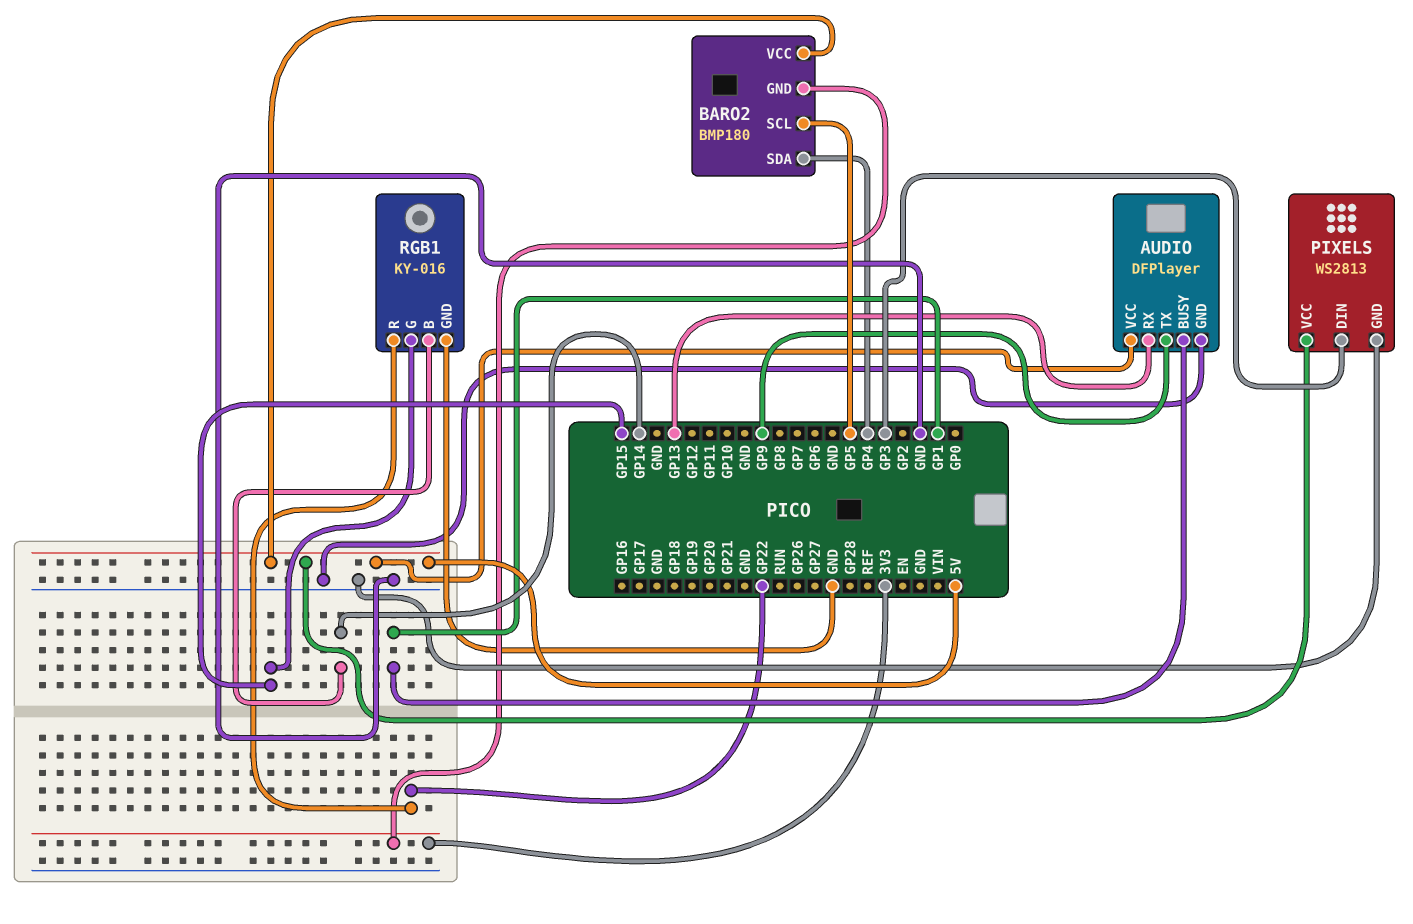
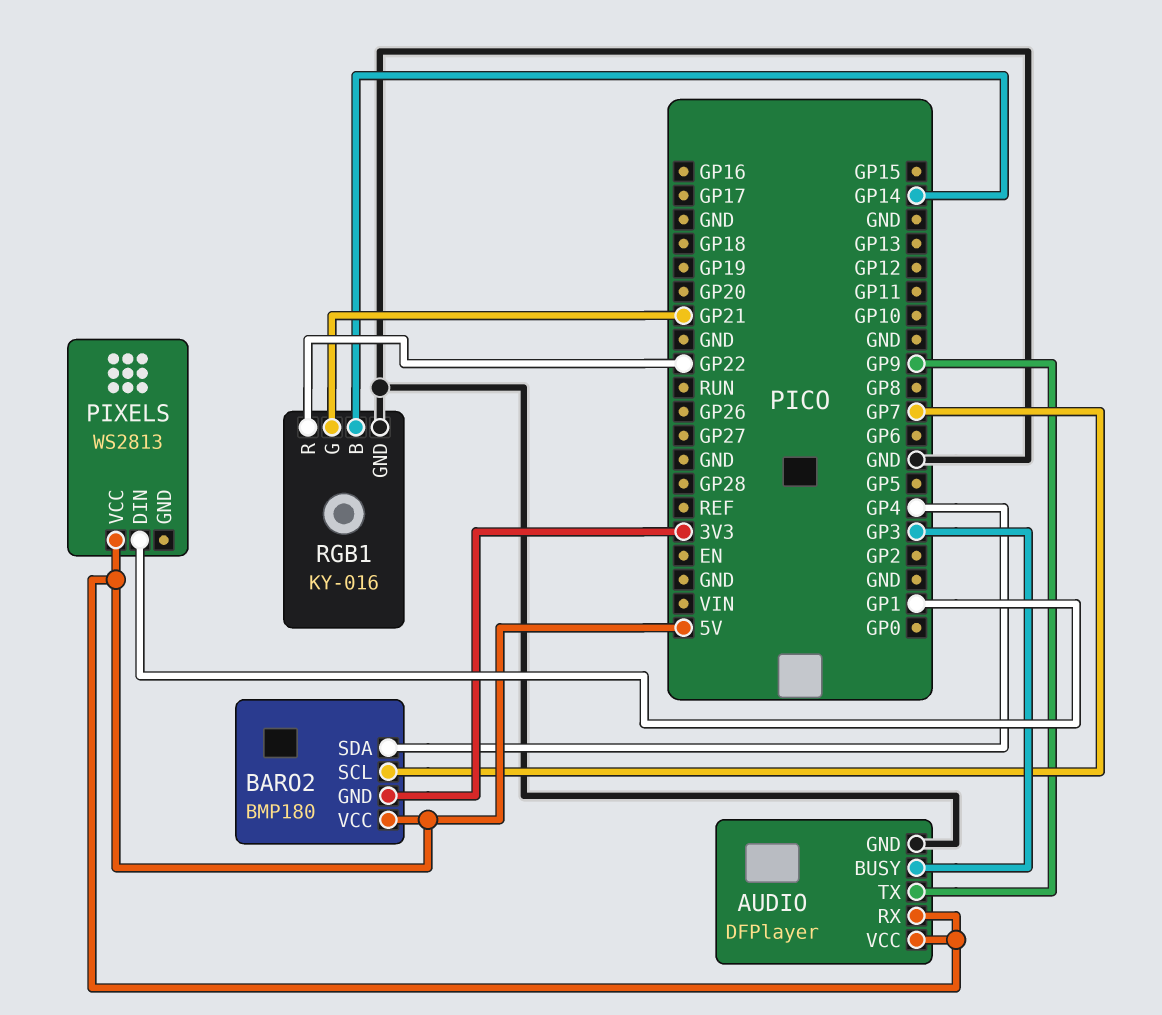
AUDIO pin BUSY: GP1 -> GP3
AUDIO pin RX: GP13 -> 5V
BARO2 pin SCL: GP5 -> GP7
PIXELS pin DIN: GP3 -> GP1
PIXELS pin GND: GND -> none
RGB1 pin G: GP15 -> GP21

